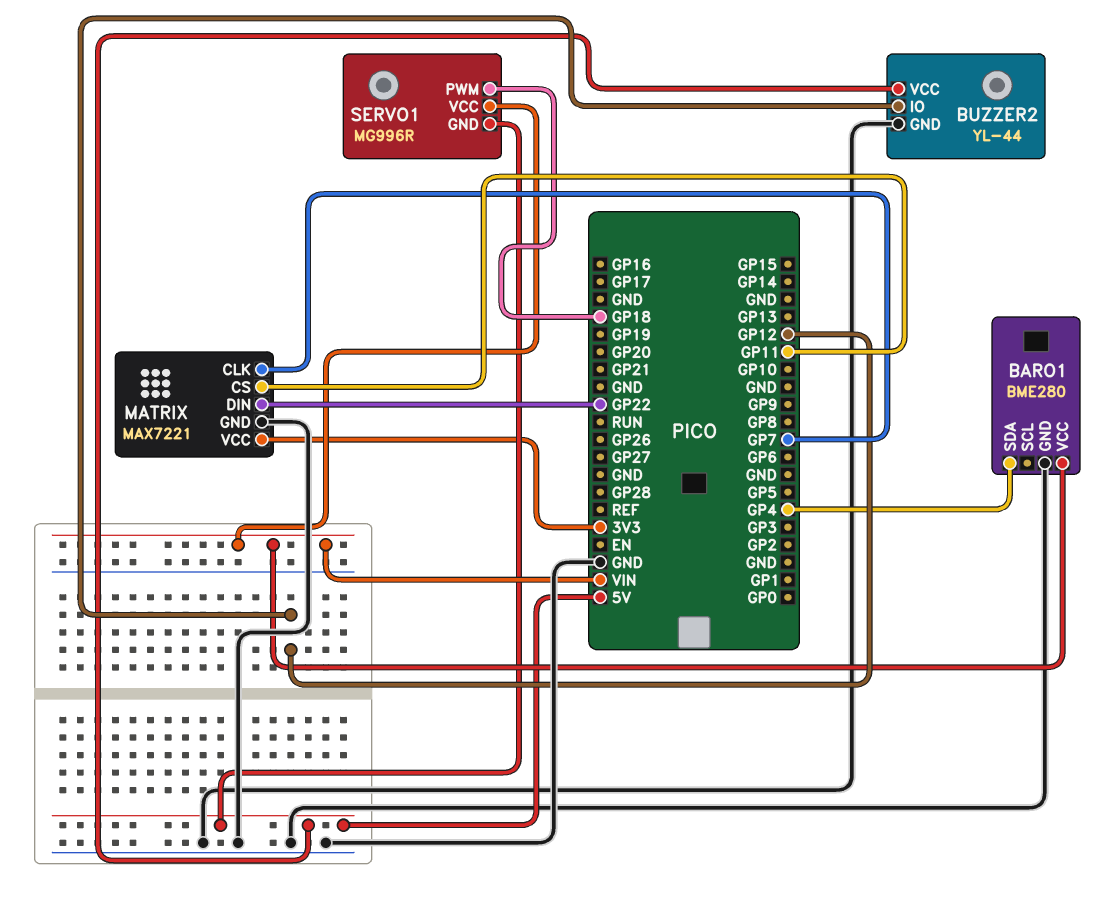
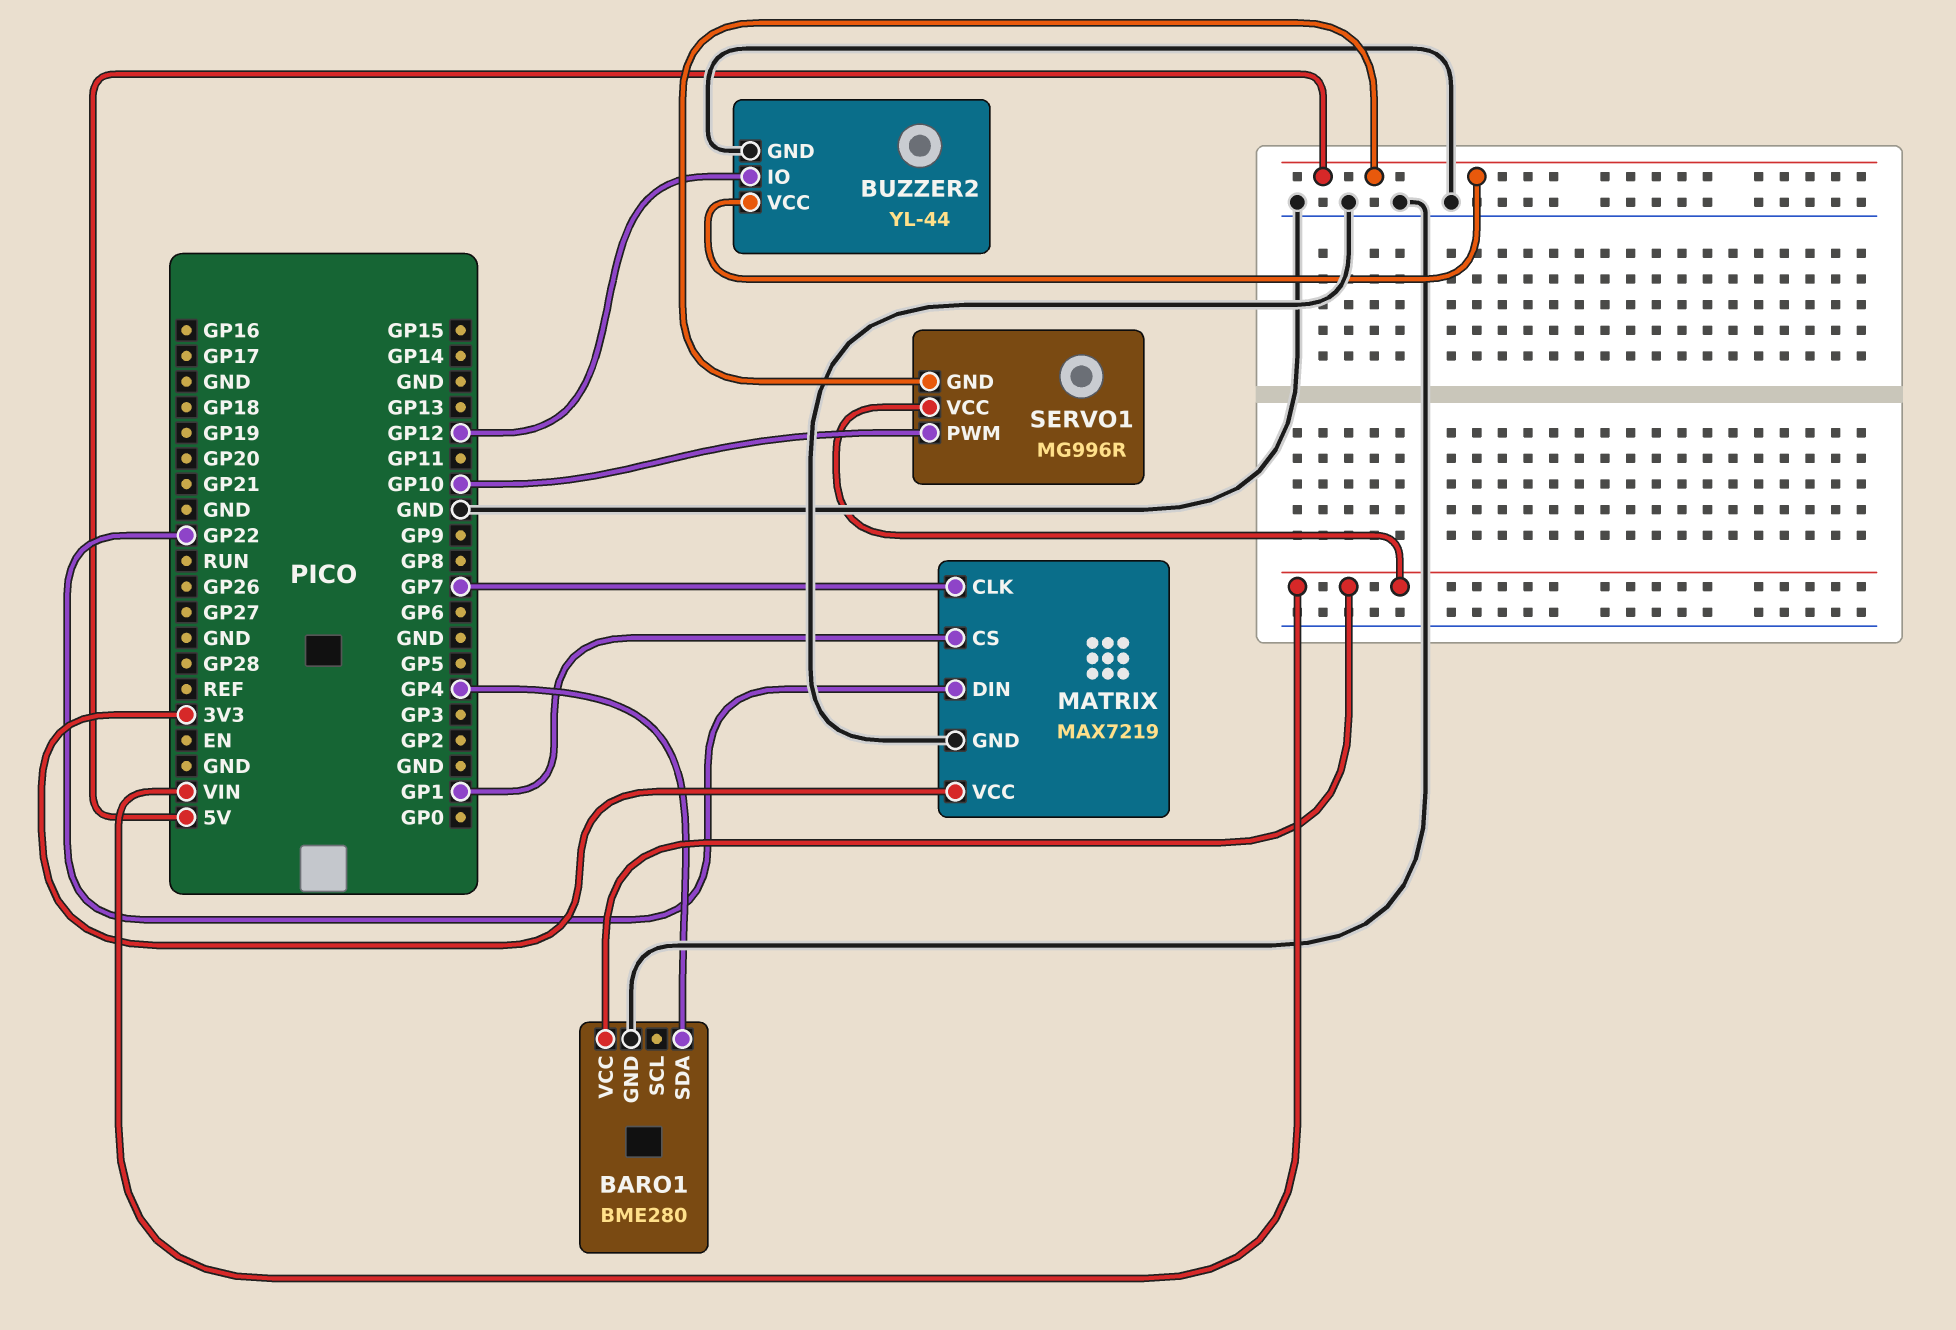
MATRIX: MAX7221 -> MAX7219
MATRIX pin CS: GP11 -> GP1
SERVO1 pin PWM: GP18 -> GP10

